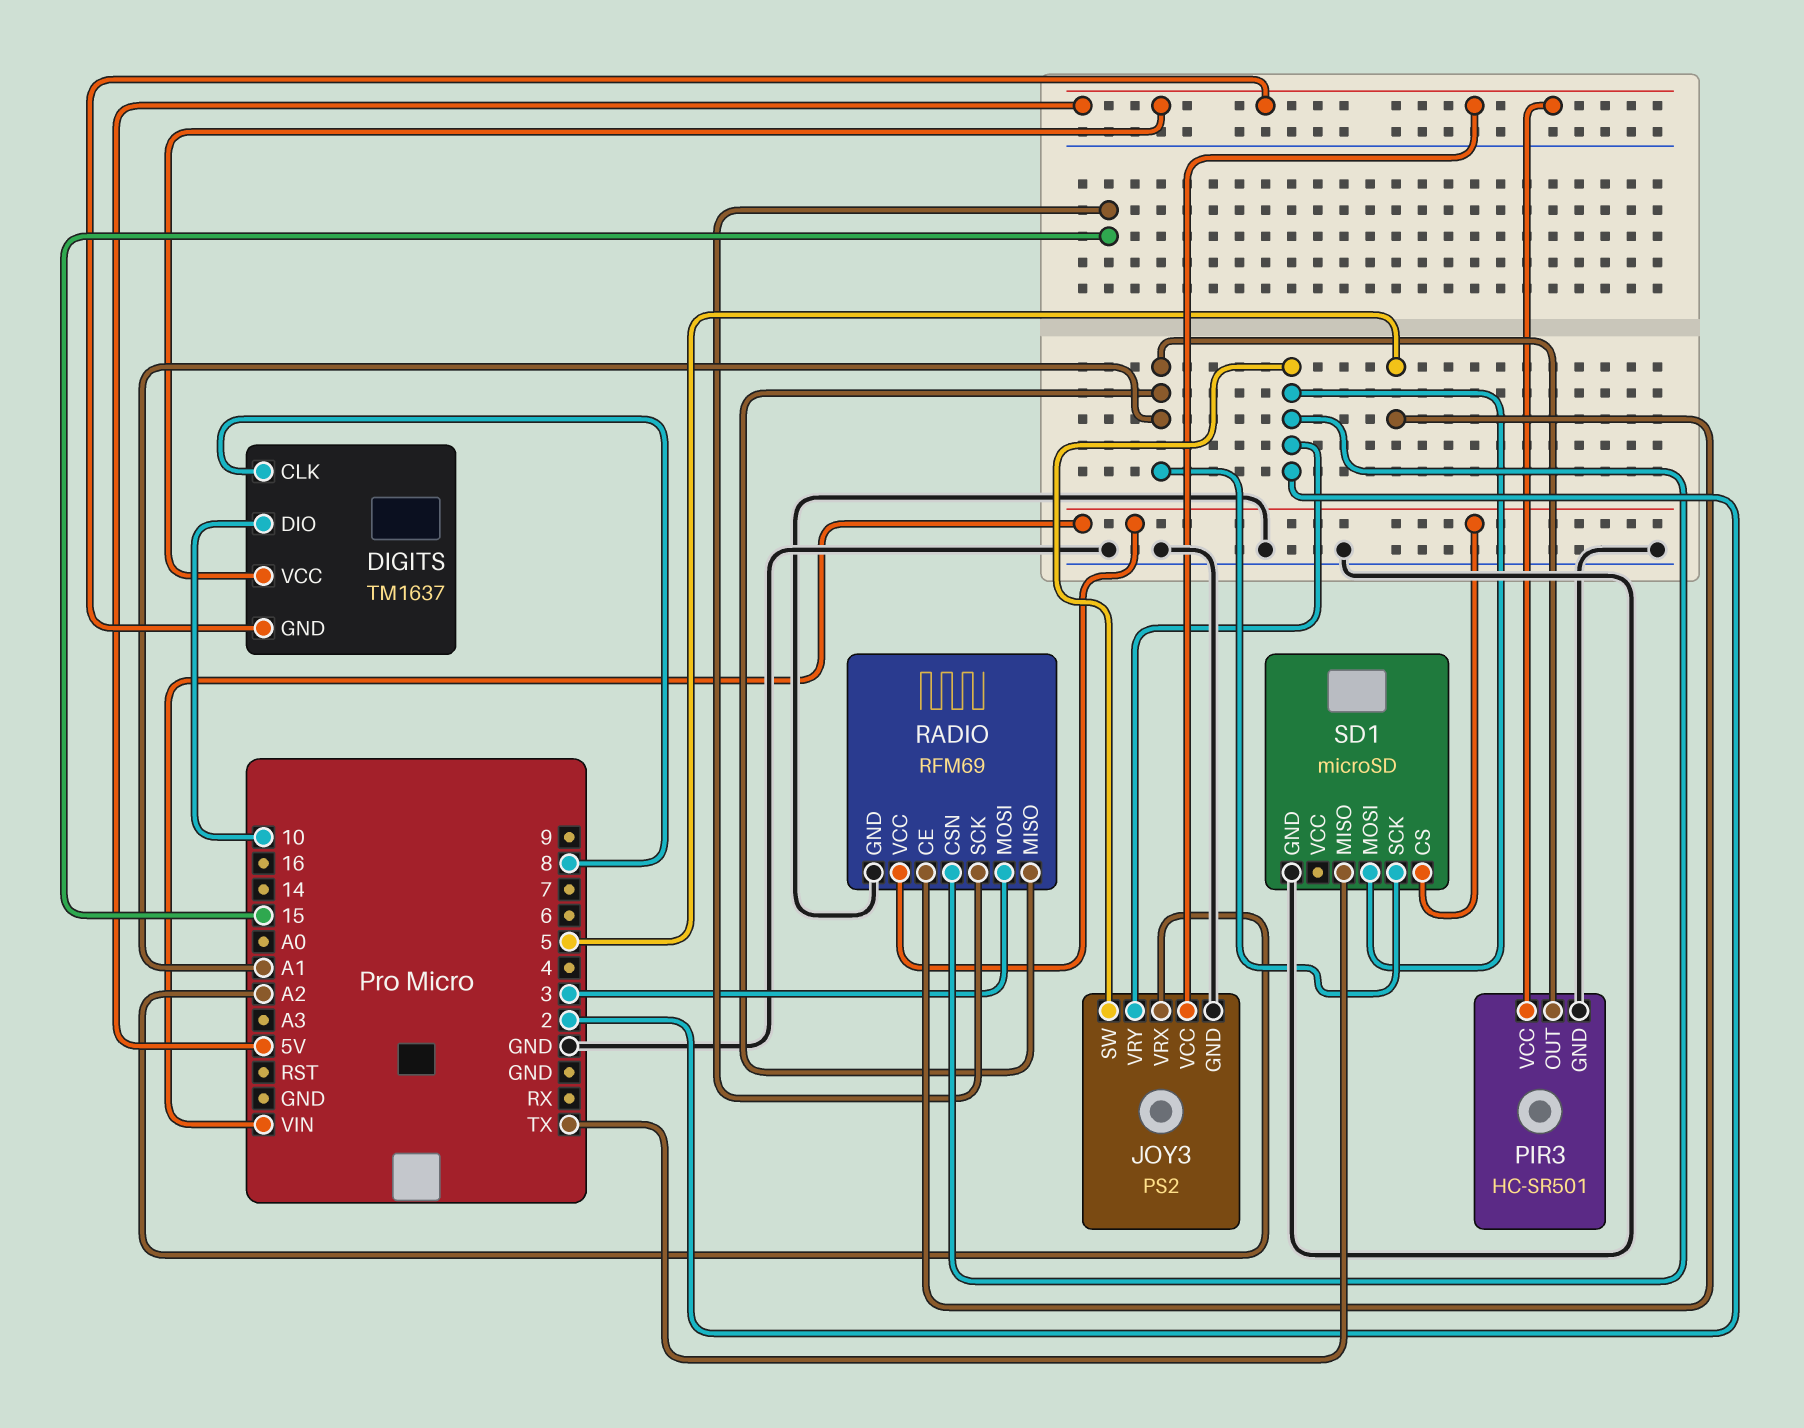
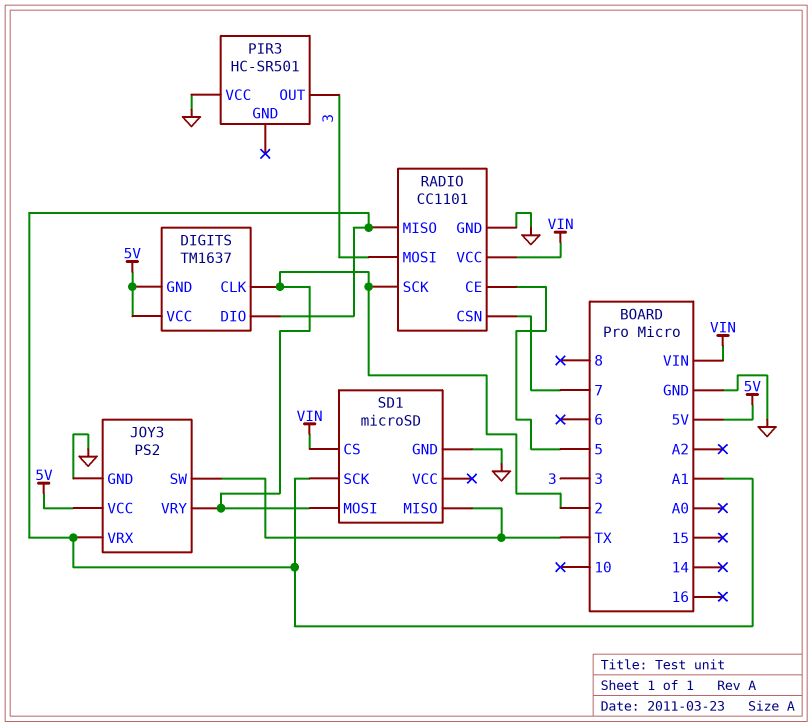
DIGITS pin CLK: 8 -> 2
DIGITS pin DIO: 10 -> A1
JOY3 pin SW: 2 -> TX
JOY3 pin VRX: A2 -> A1
PIR3 pin GND: GND -> none
PIR3 pin OUT: A1 -> 3
PIR3 pin VCC: 5V -> GND
RADIO: RFM69 -> CC1101
RADIO pin CSN: 2 -> 7
RADIO pin SCK: 15 -> 2

